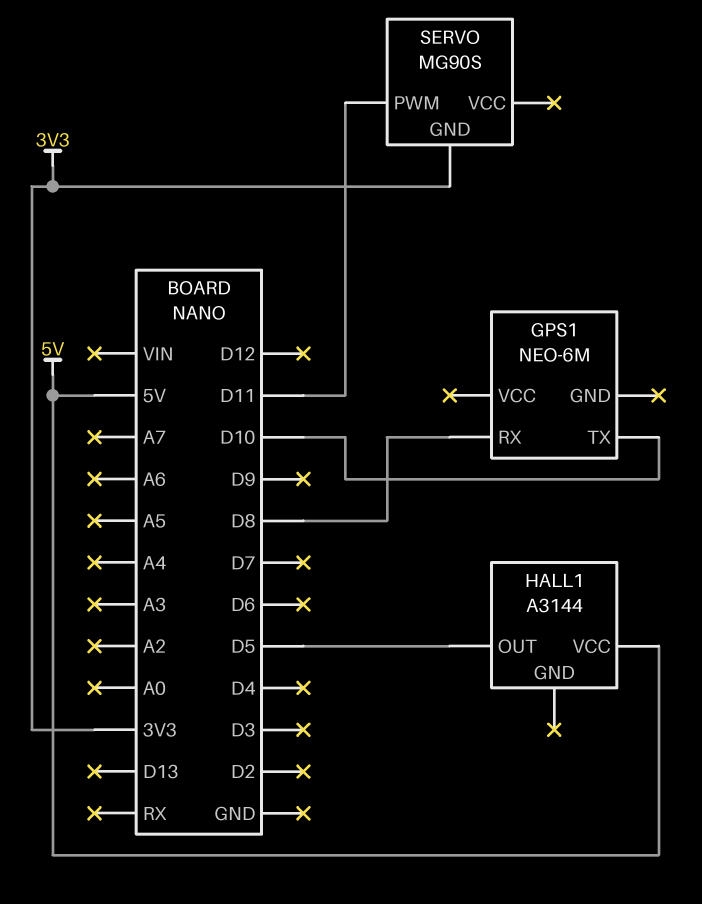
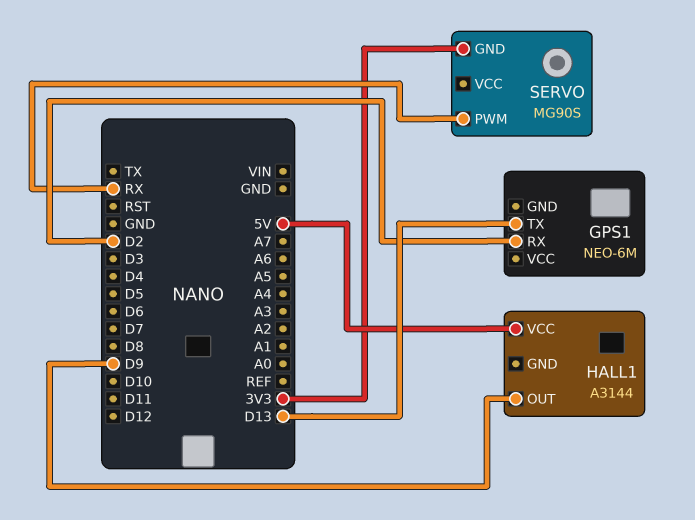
GPS1 pin RX: D8 -> D2
GPS1 pin TX: D10 -> D13
HALL1 pin OUT: D5 -> D9
SERVO pin PWM: D11 -> RX

